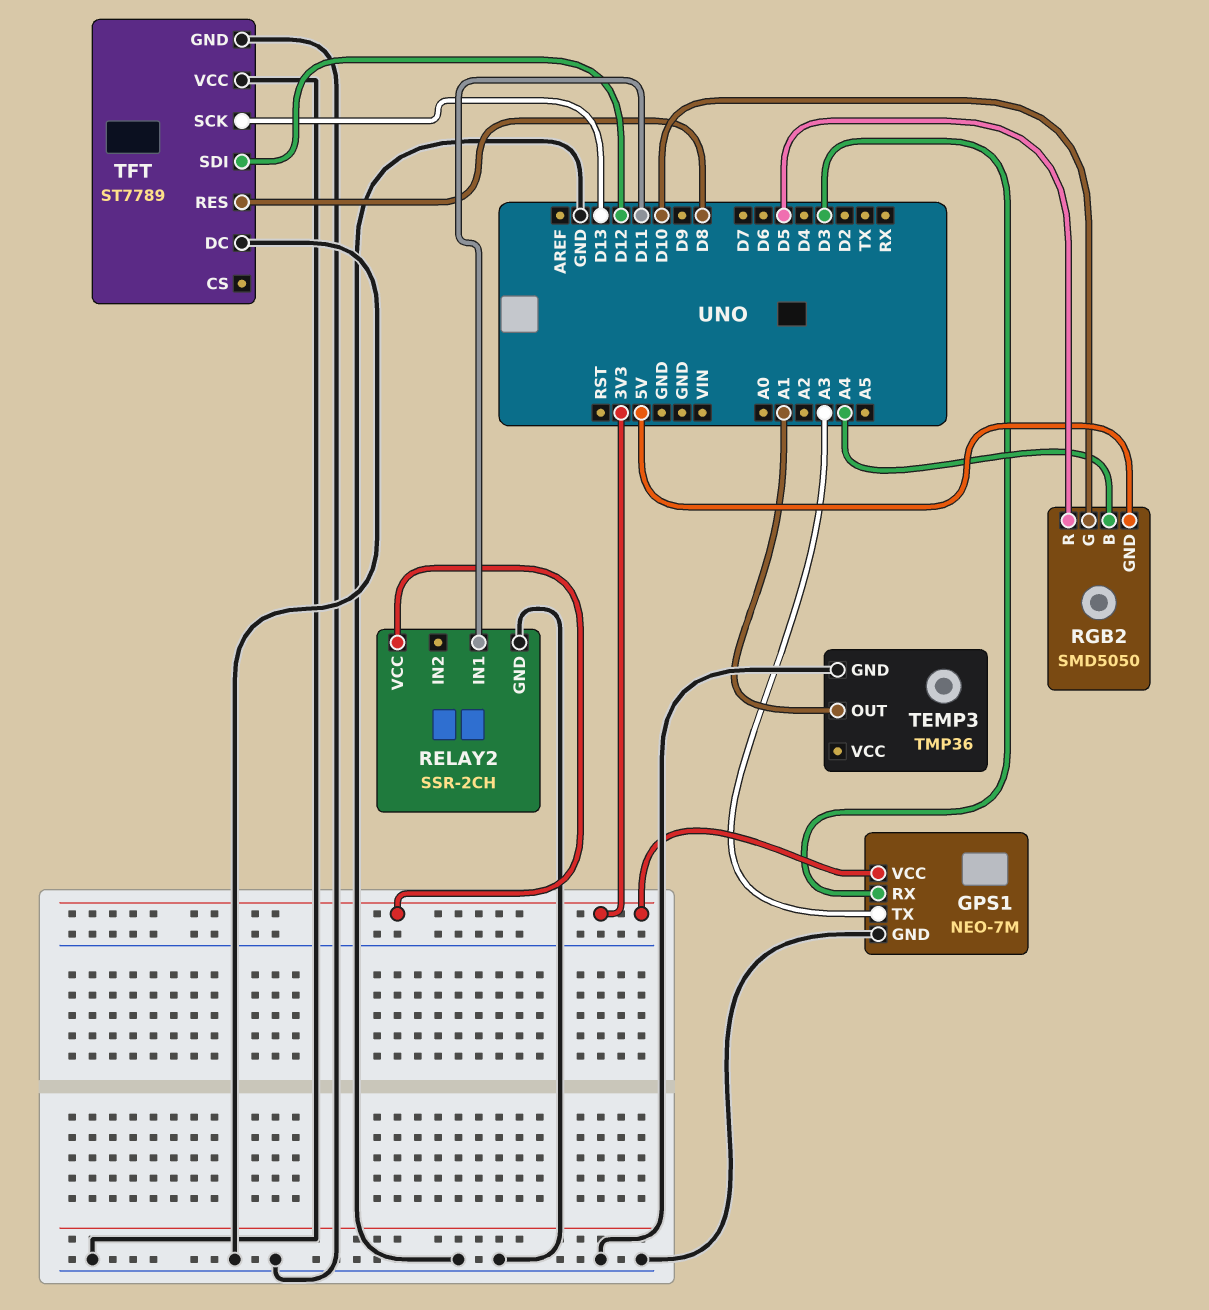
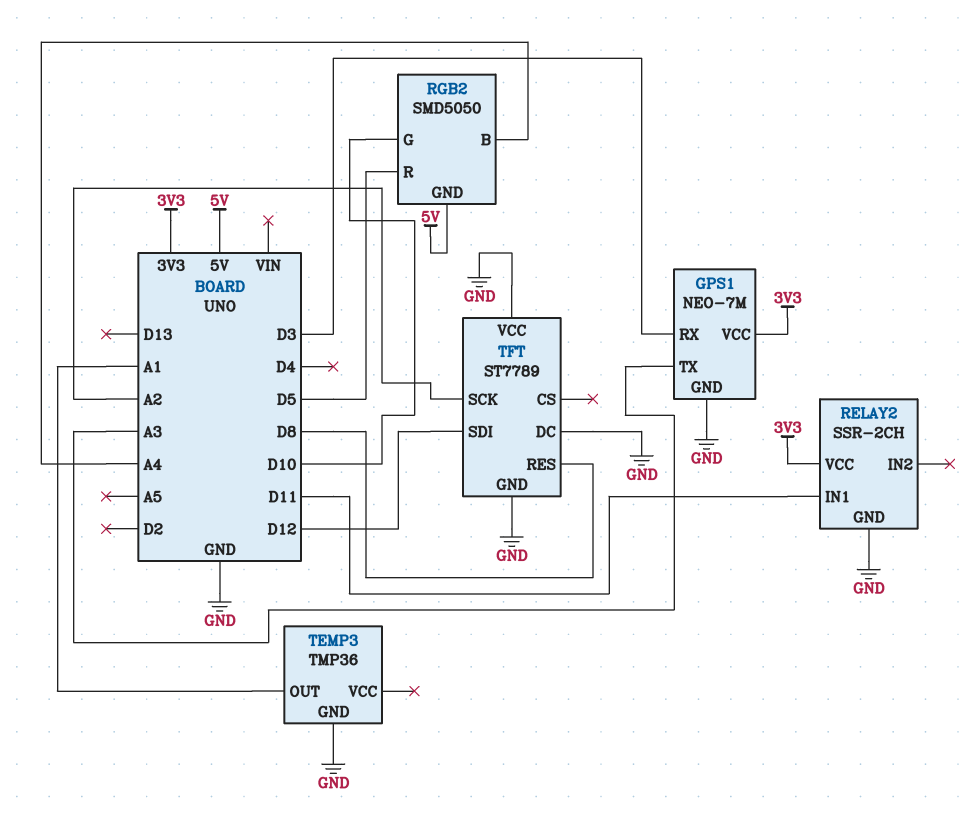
TFT pin SCK: D13 -> A2

